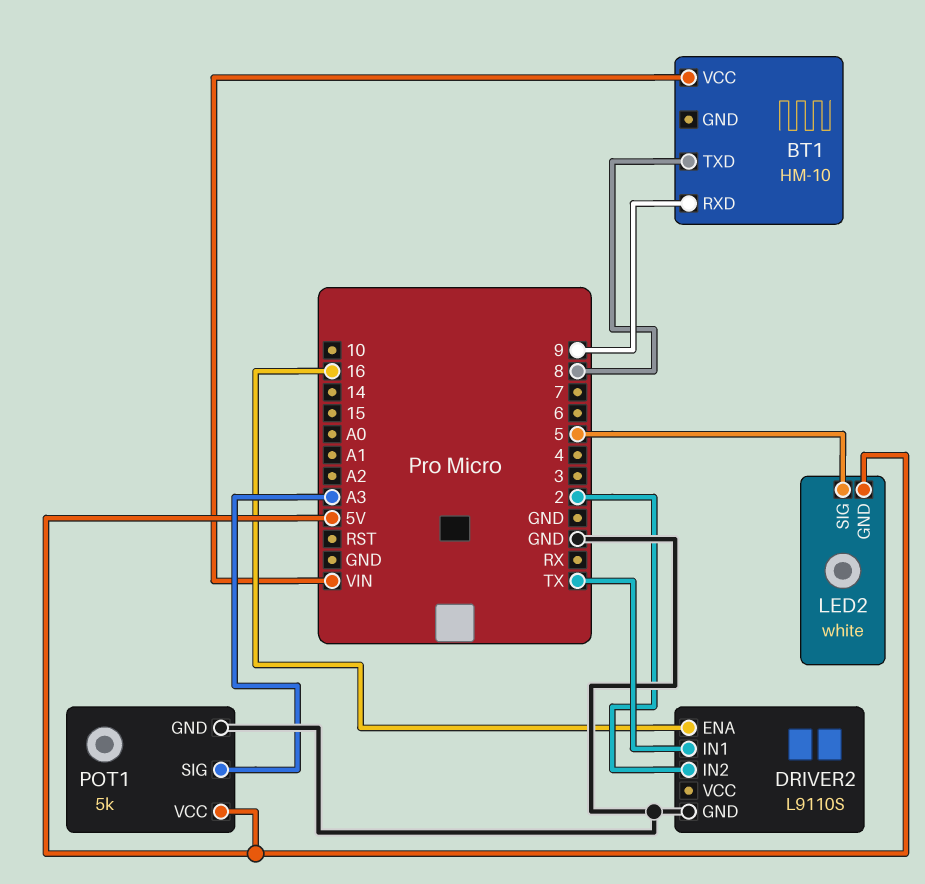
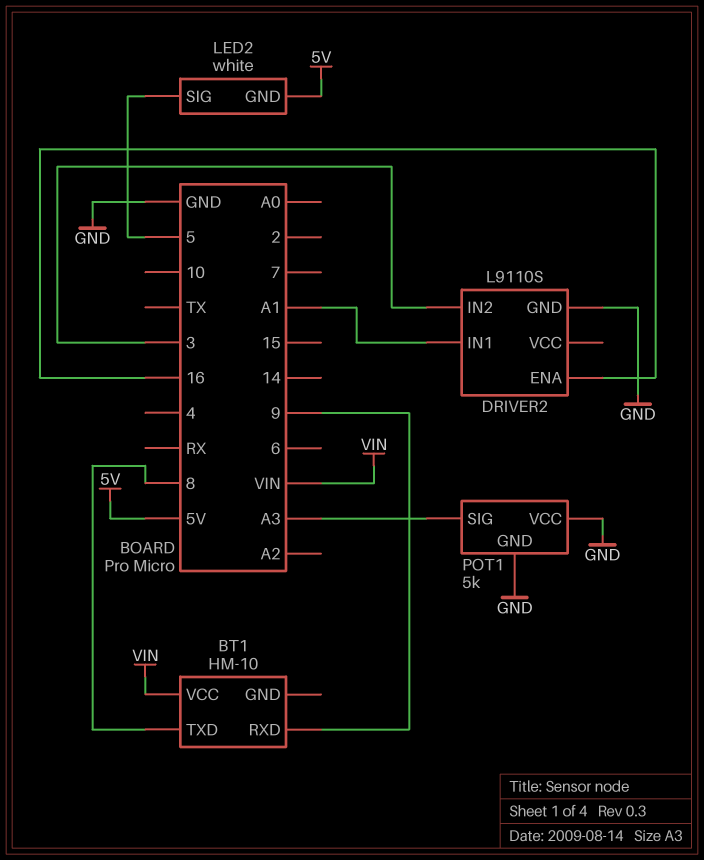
DRIVER2 pin IN1: TX -> A1
DRIVER2 pin IN2: 2 -> 3
POT1 pin VCC: 5V -> GND

